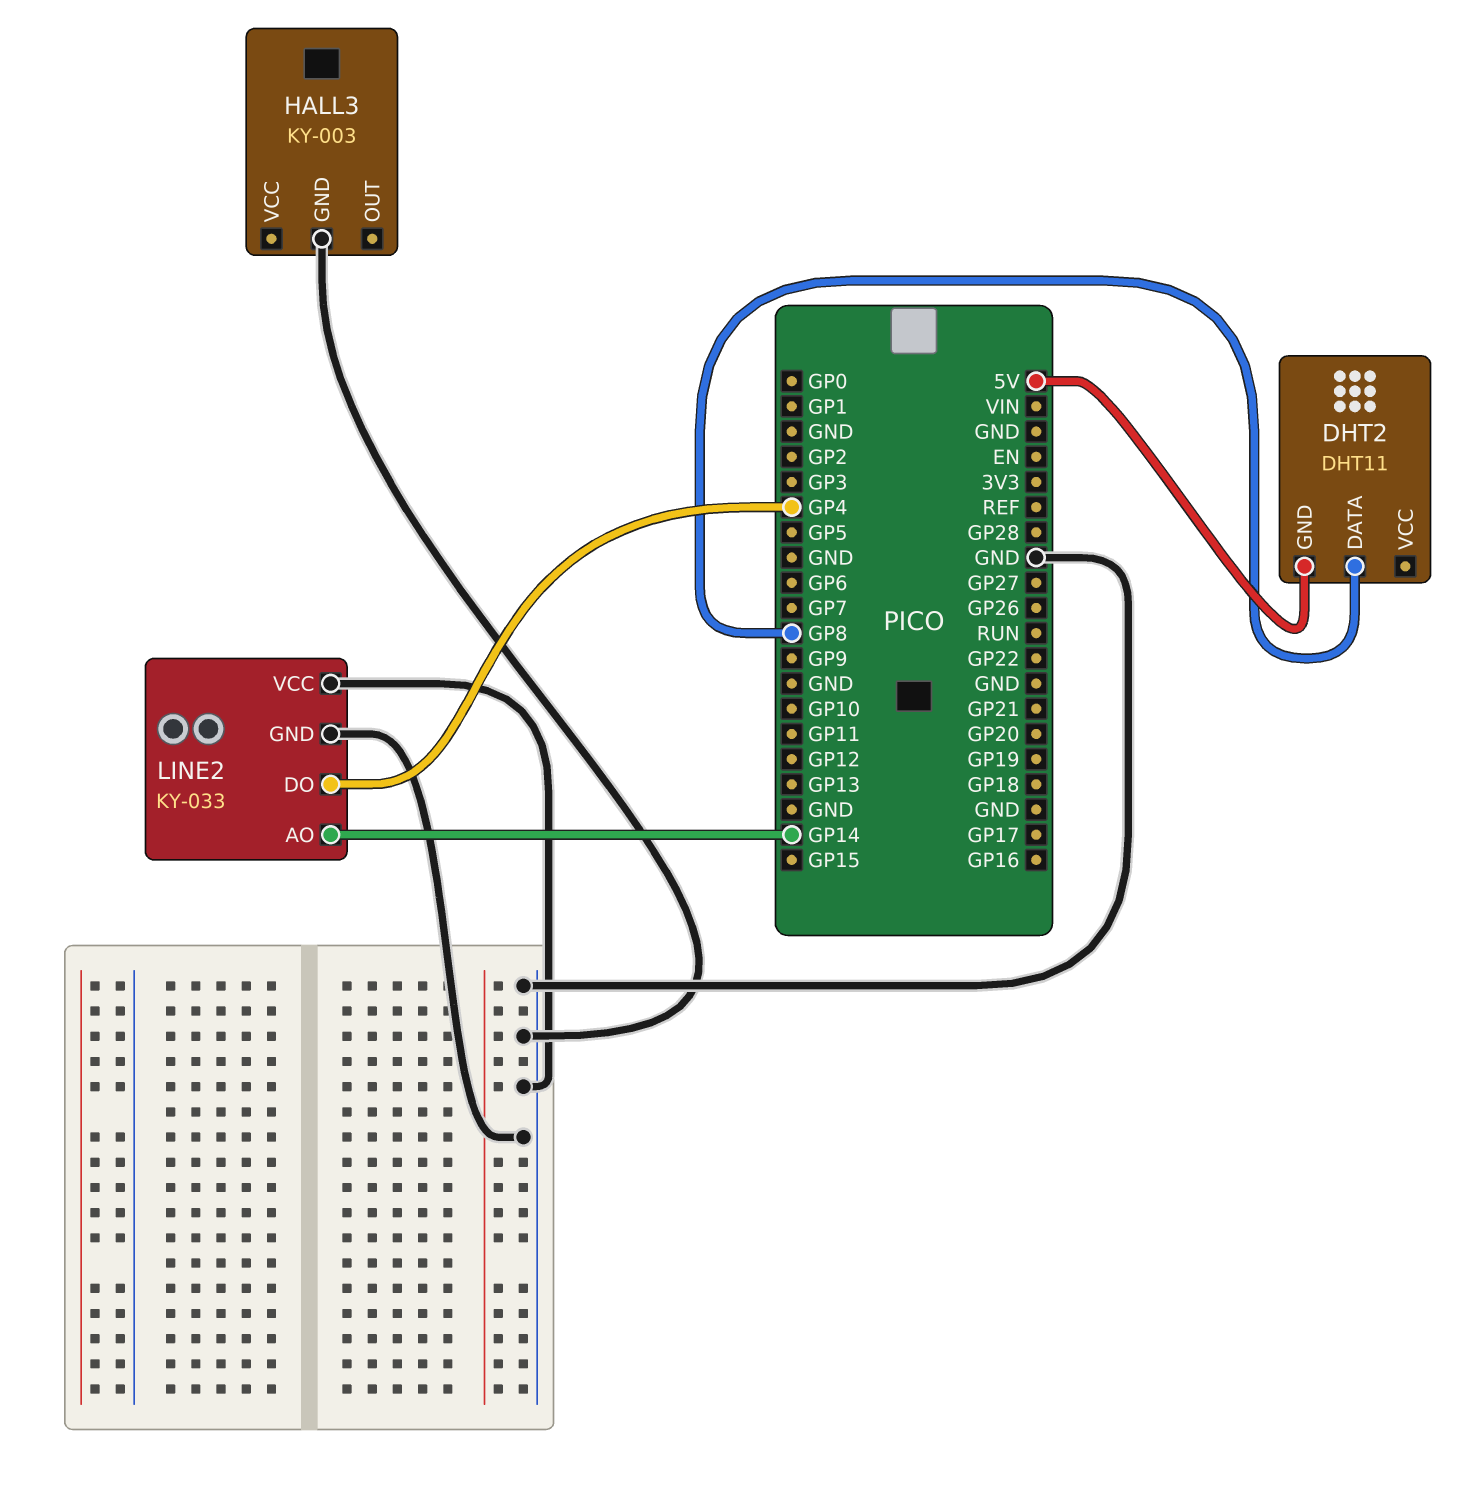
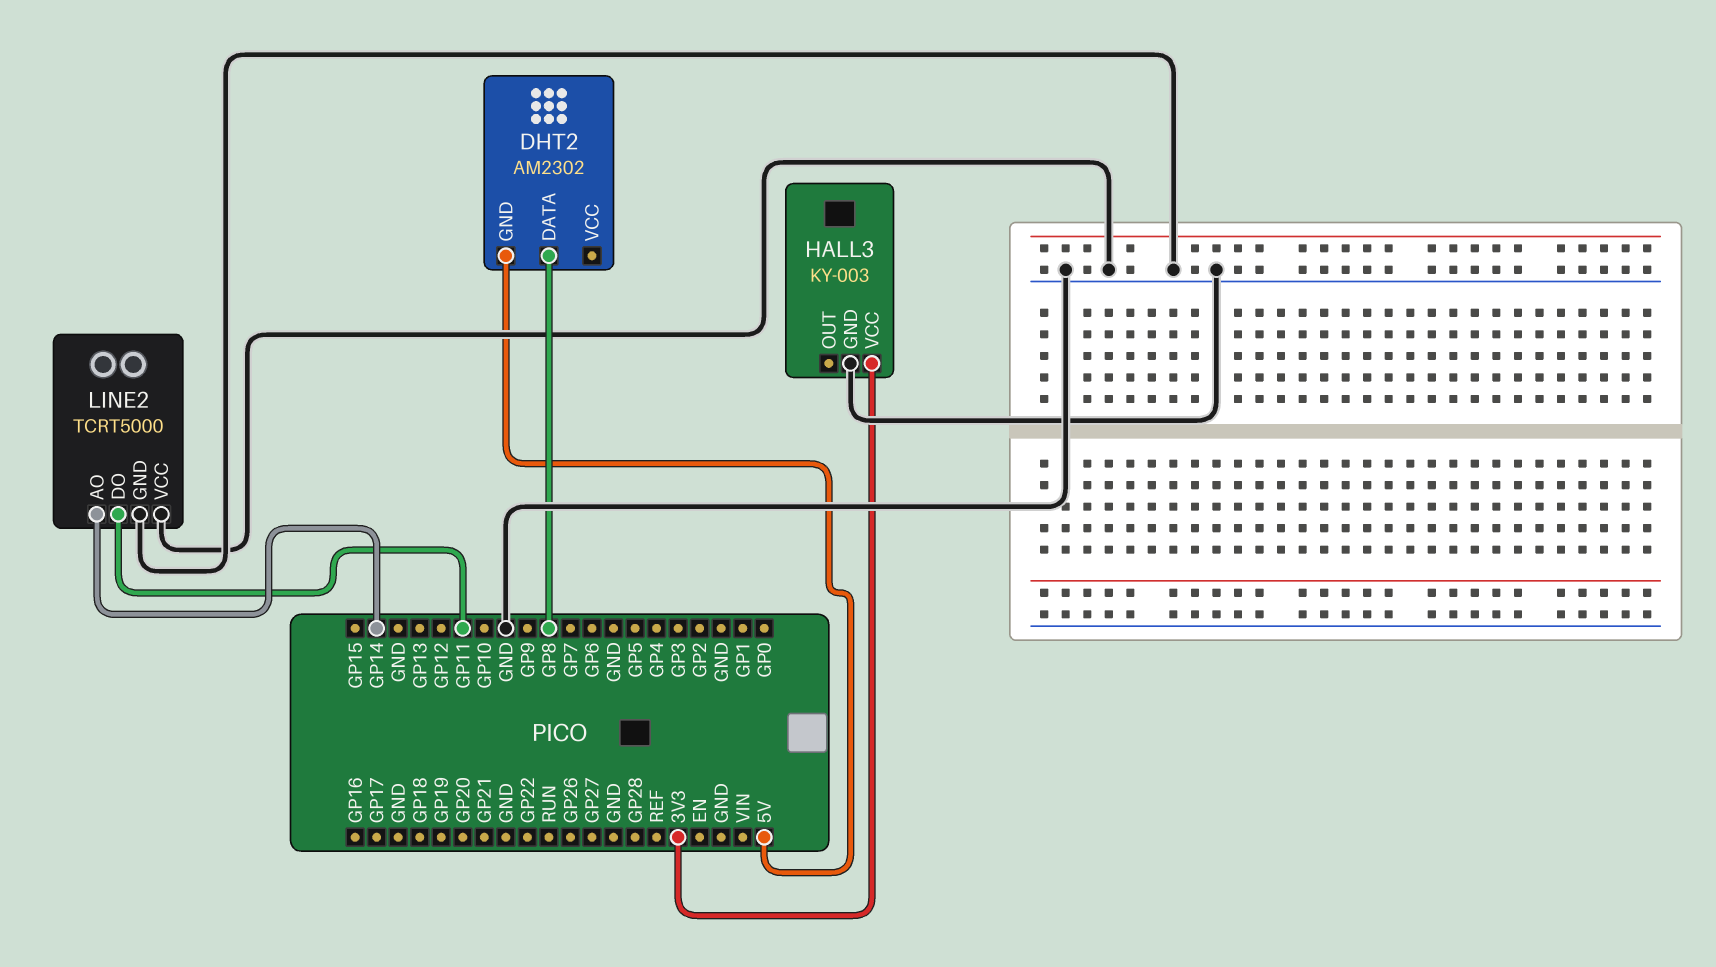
DHT2: DHT11 -> AM2302
HALL3 pin VCC: none -> 3V3
LINE2: KY-033 -> TCRT5000
LINE2 pin DO: GP4 -> GP11

